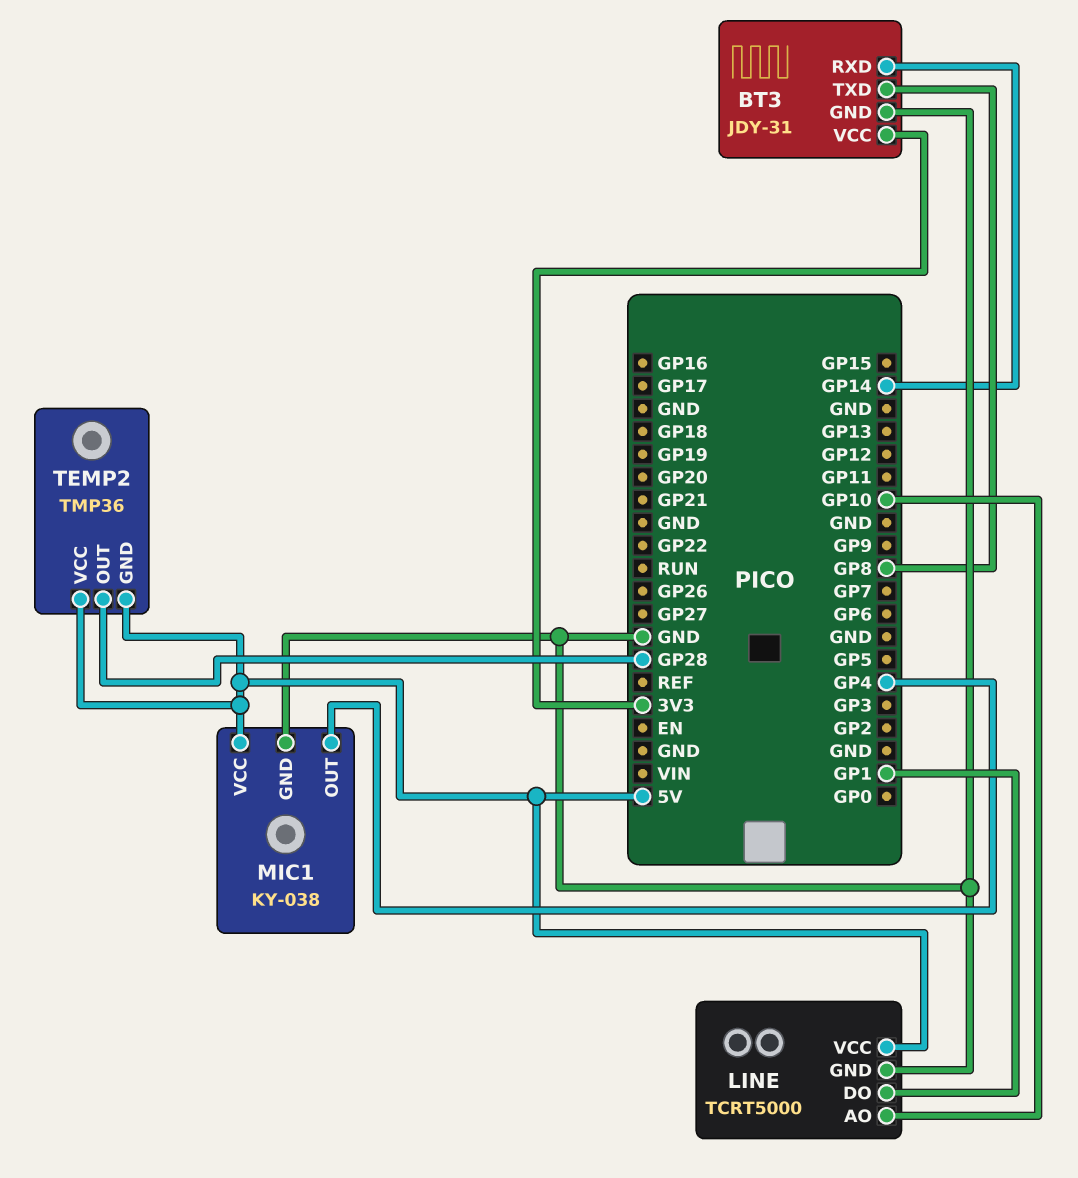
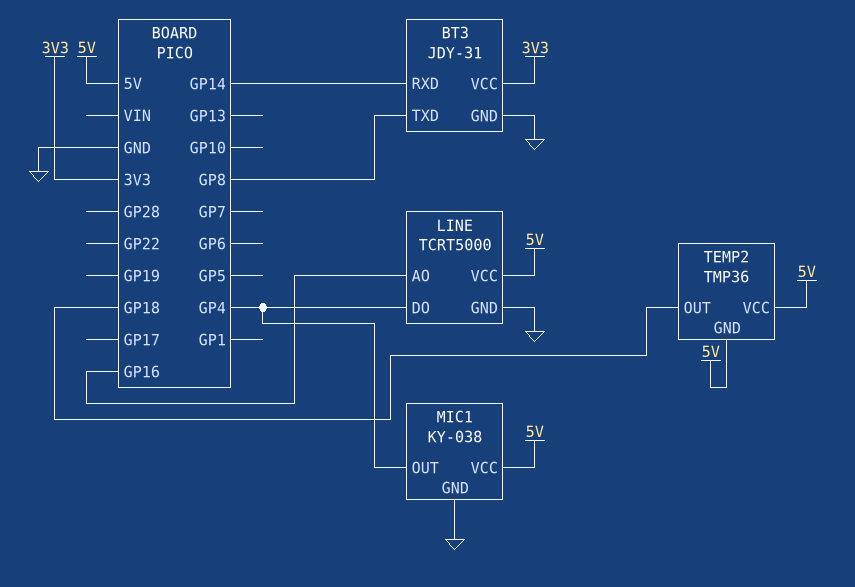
LINE pin AO: GP10 -> GP16
LINE pin DO: GP1 -> GP4
TEMP2 pin OUT: GP28 -> GP18

